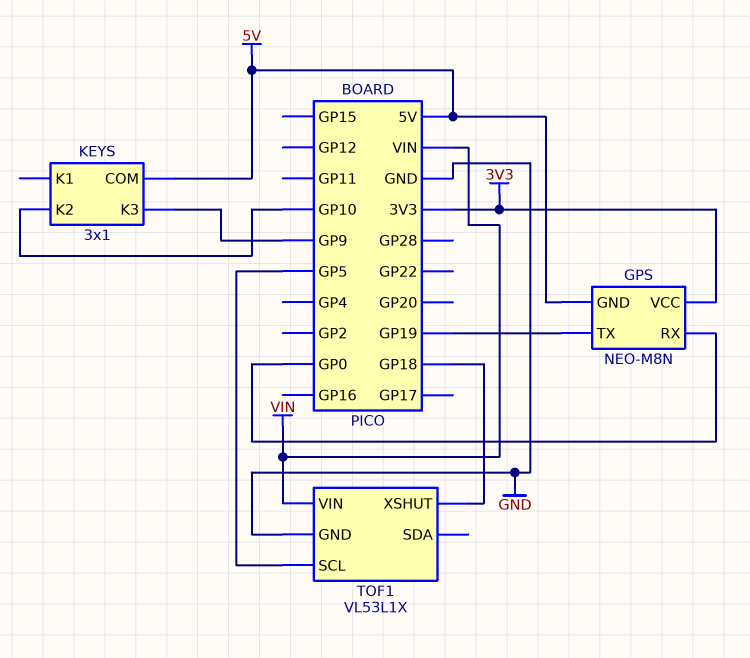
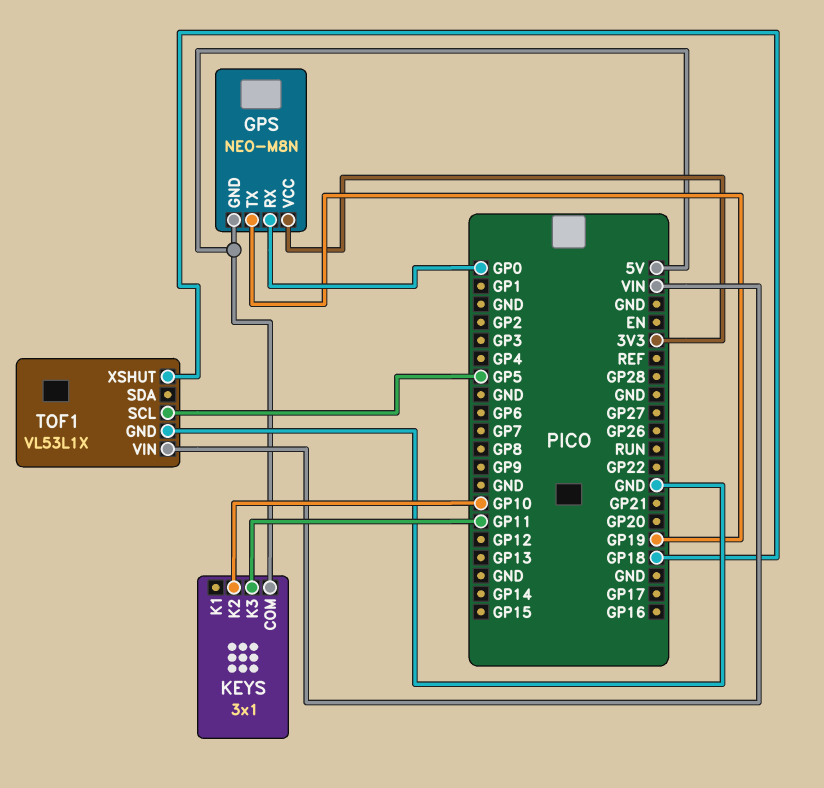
KEYS pin K3: GP9 -> GP11

